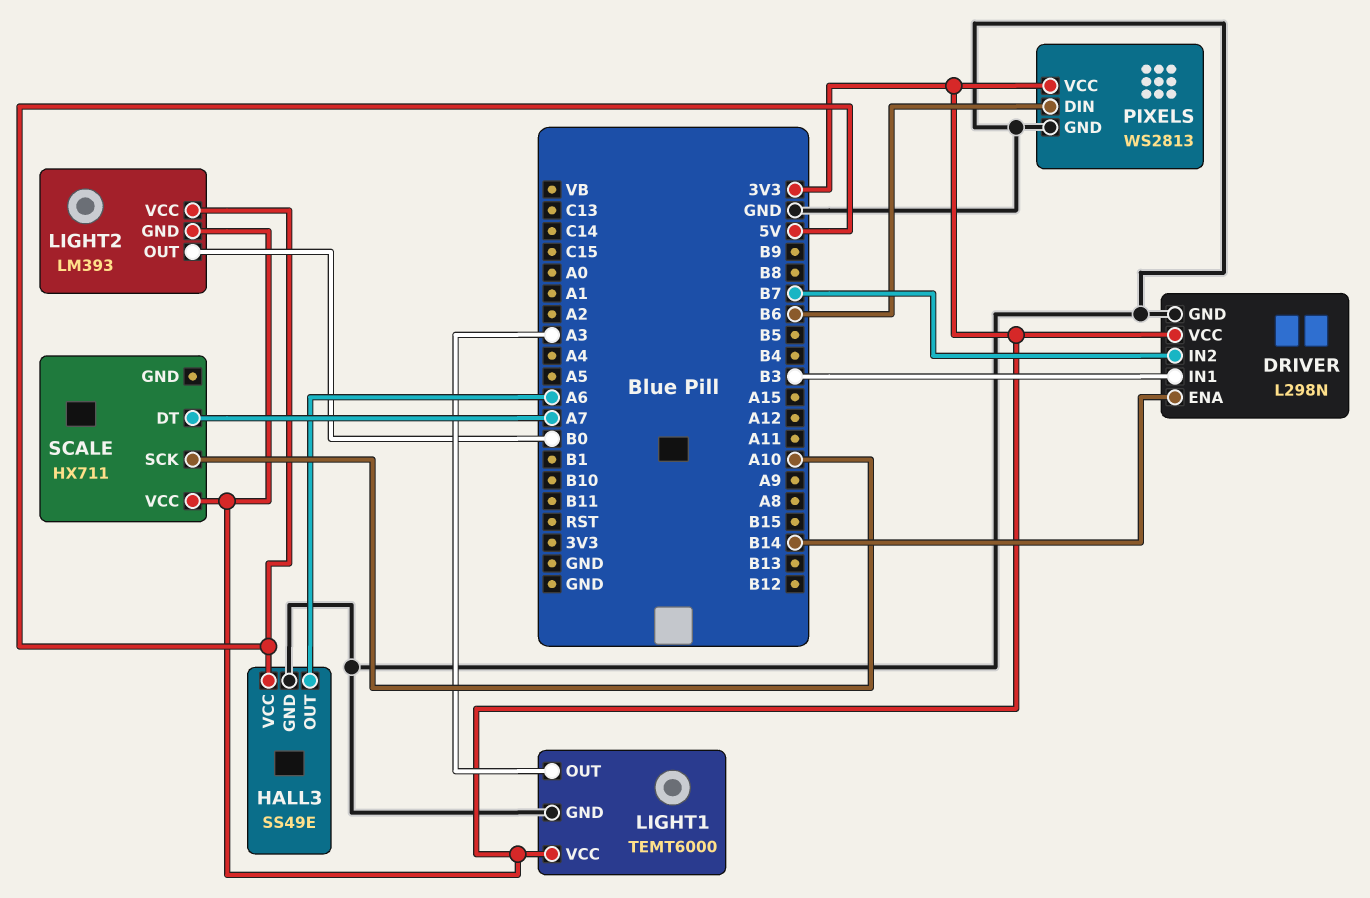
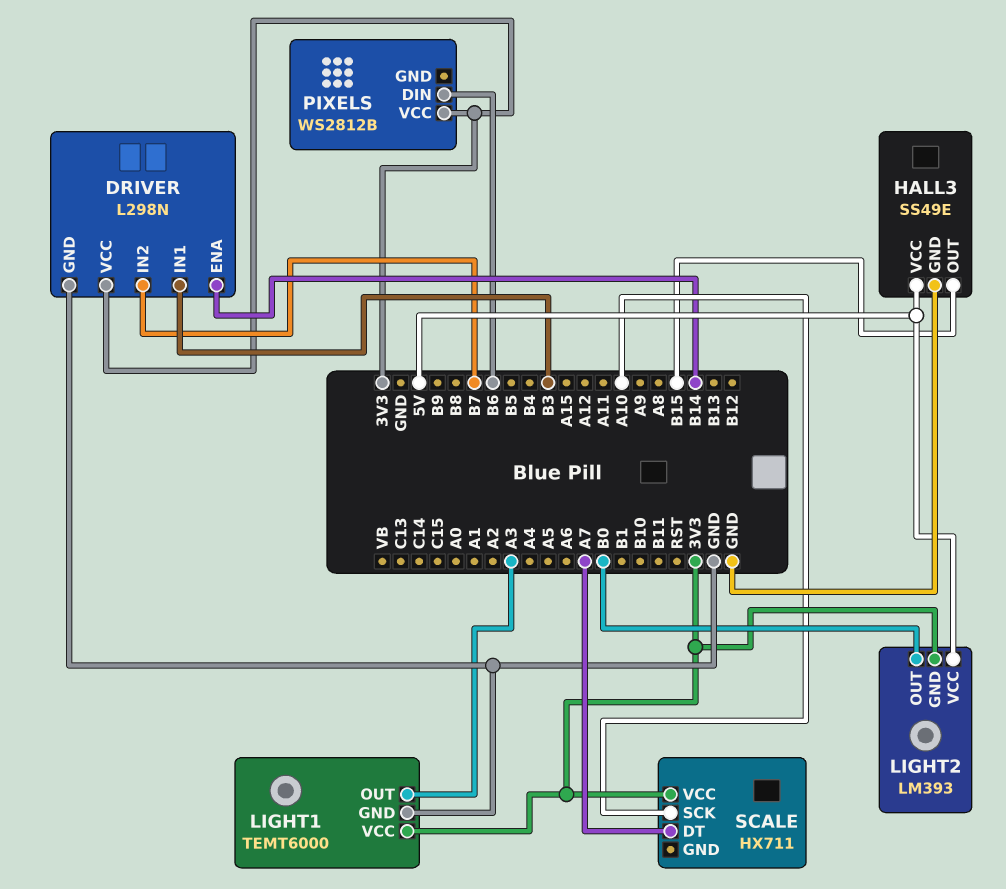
HALL3 pin OUT: A6 -> B15
PIXELS: WS2813 -> WS2812B
PIXELS pin GND: GND -> none

